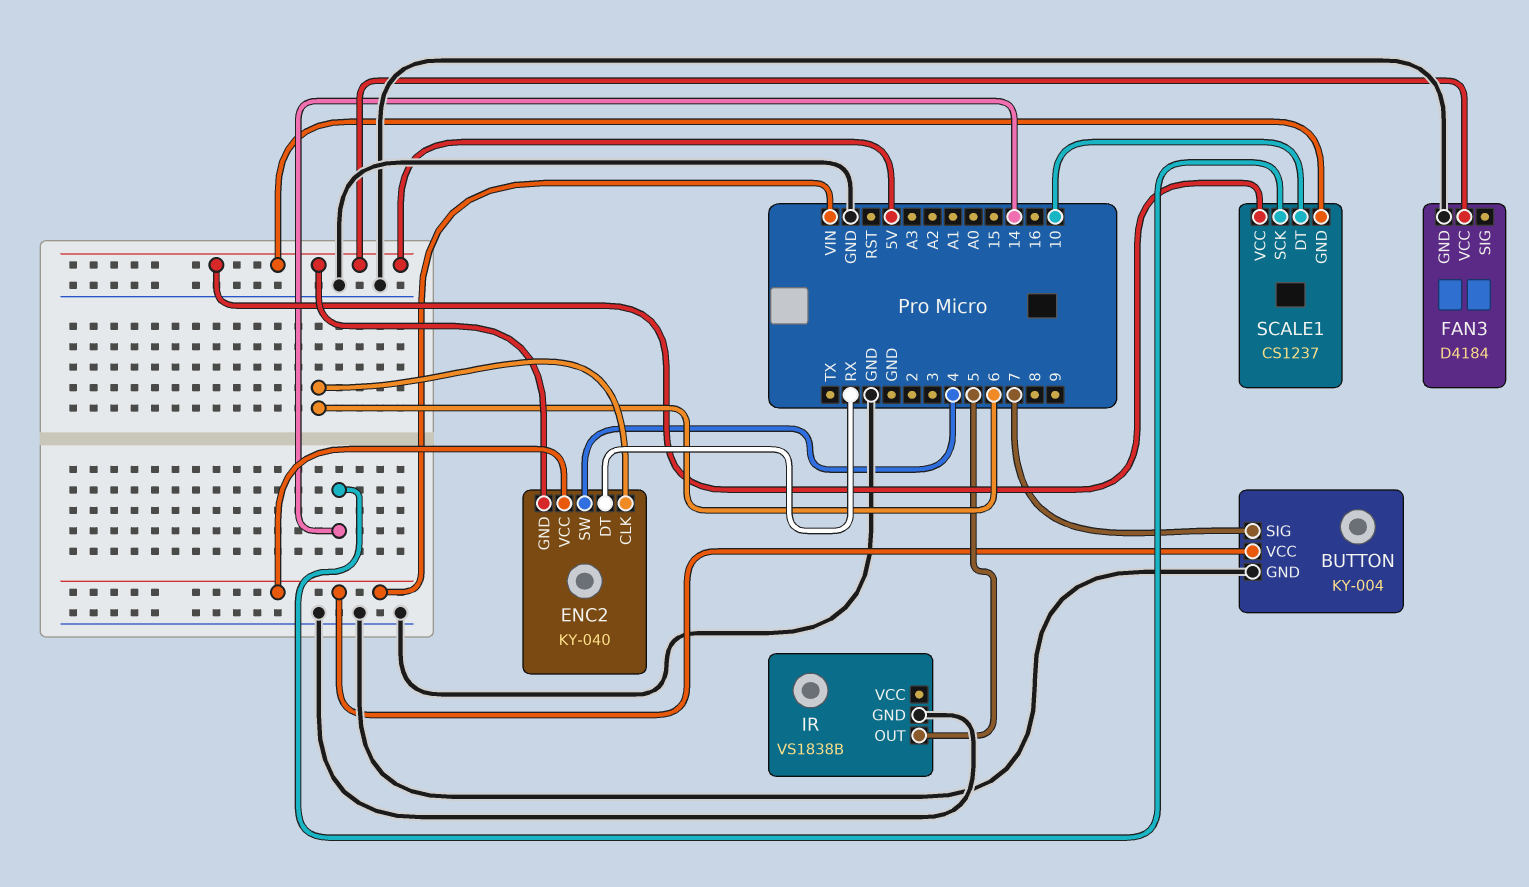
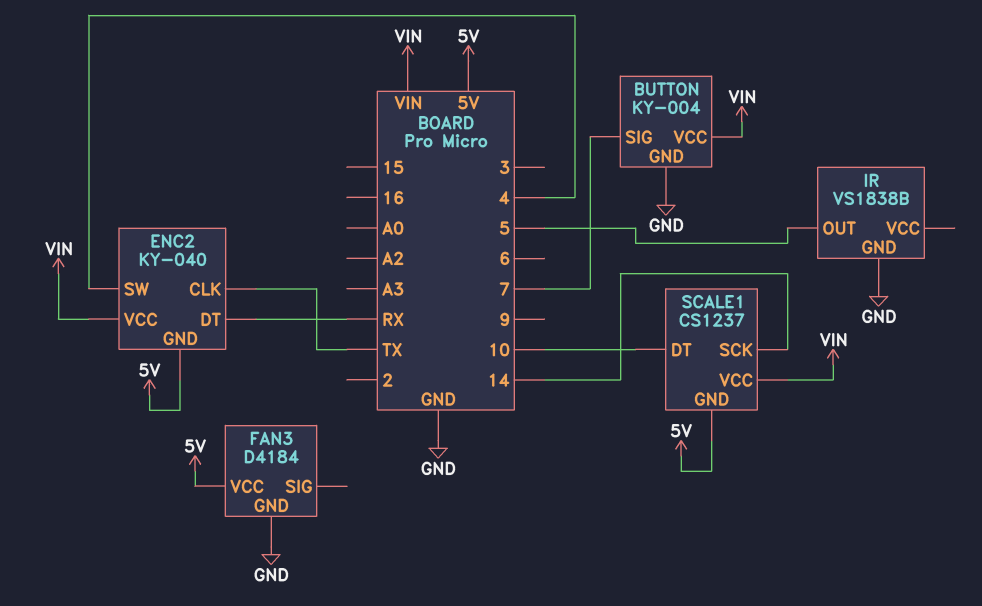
ENC2 pin CLK: 6 -> TX
SCALE1 pin VCC: 5V -> VIN

